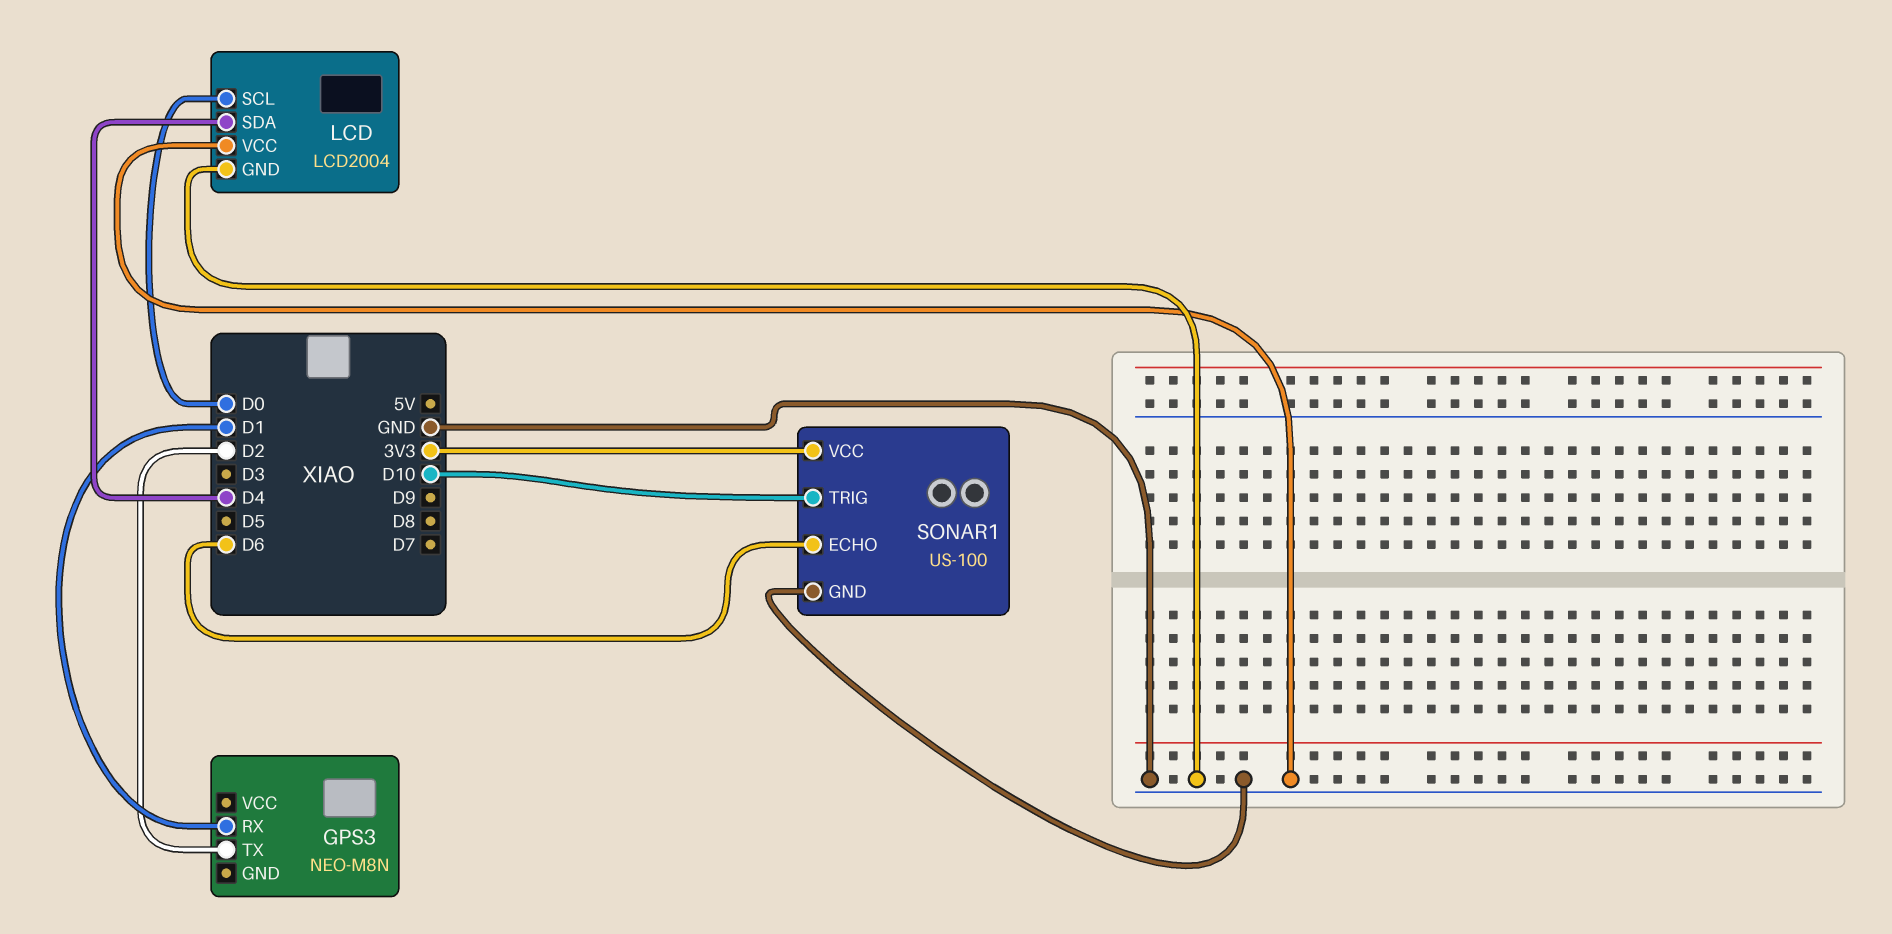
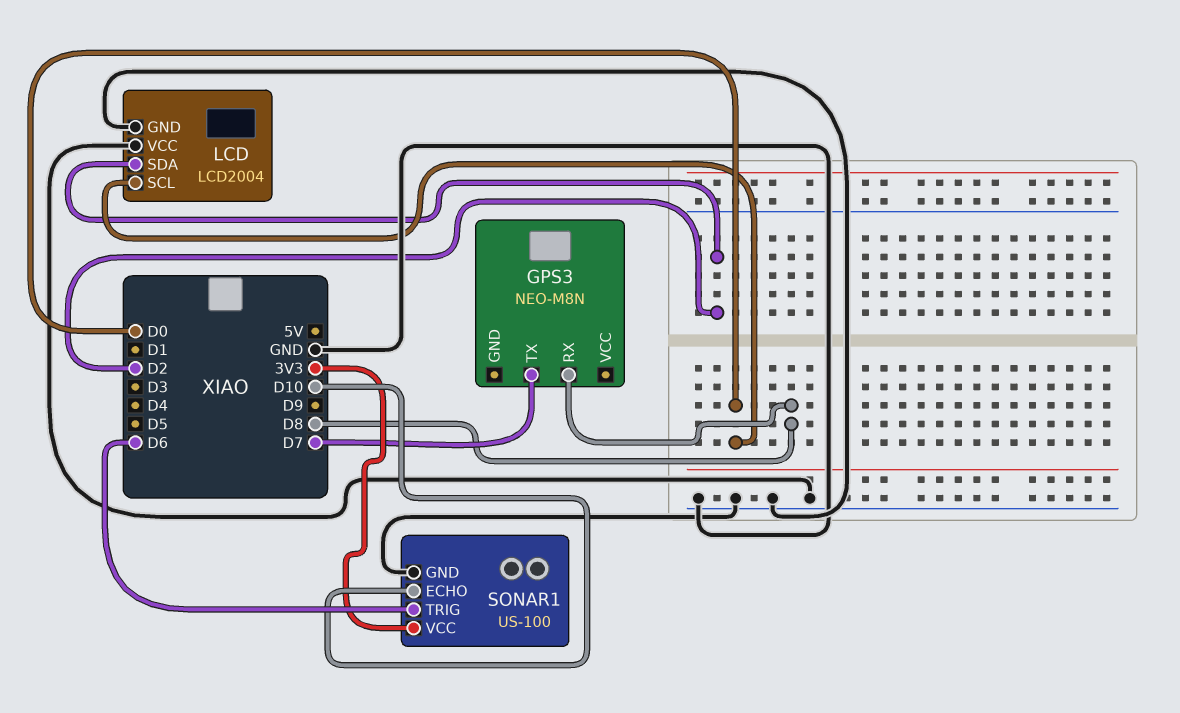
GPS3 pin RX: D1 -> D8
GPS3 pin TX: D2 -> D7
LCD pin SDA: D4 -> D2
SONAR1 pin ECHO: D6 -> D10
SONAR1 pin TRIG: D10 -> D6

